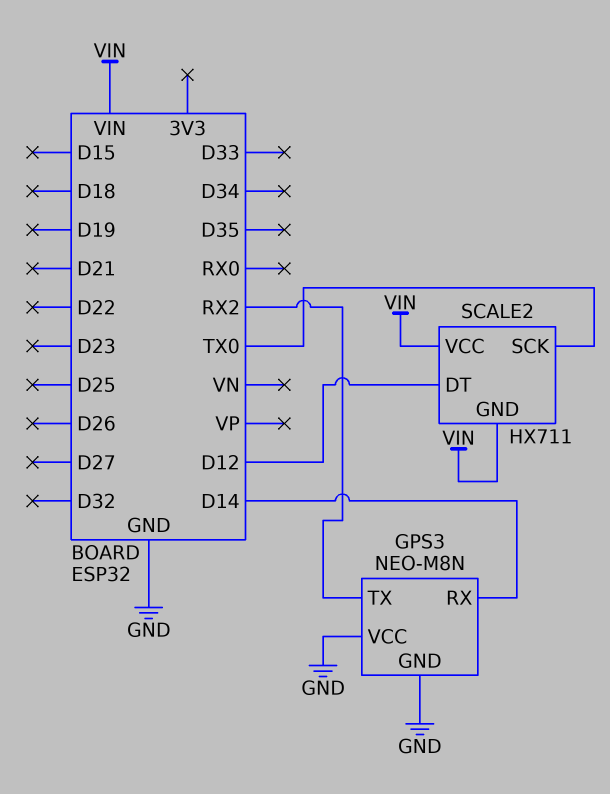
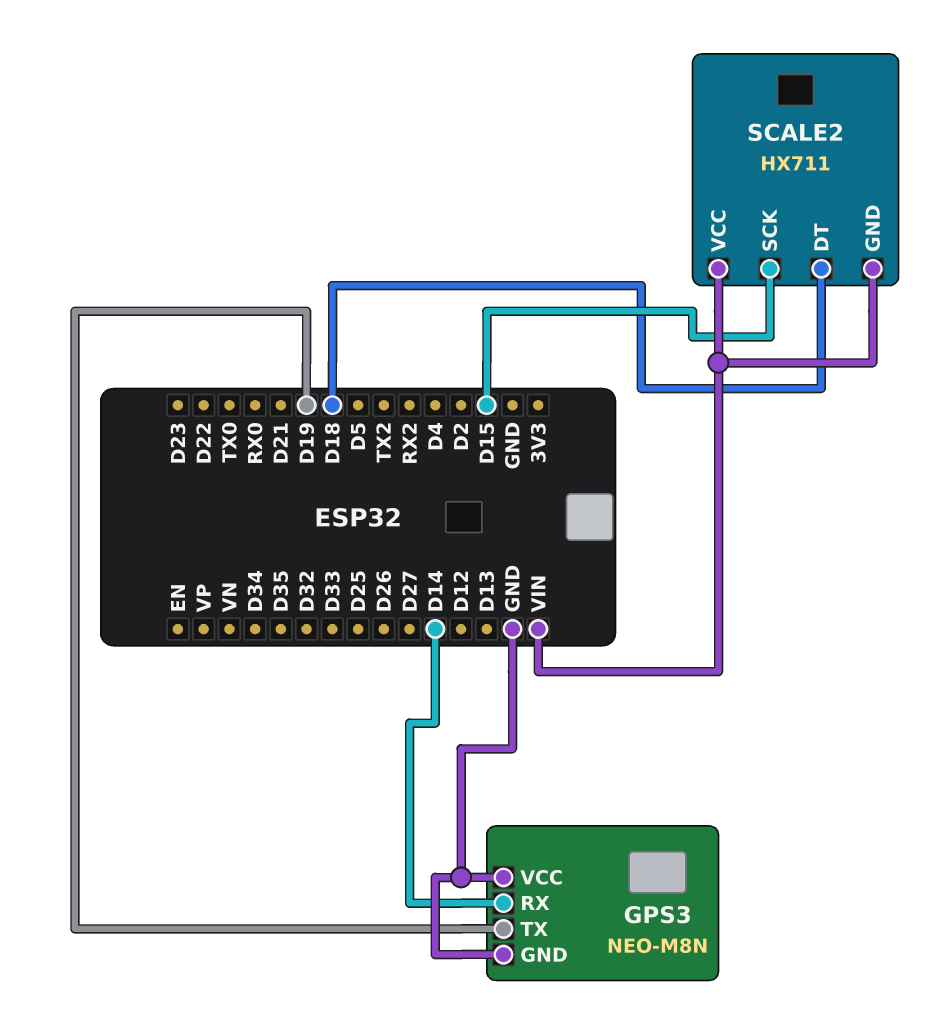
GPS3 pin TX: RX2 -> D19
SCALE2 pin DT: D12 -> D18
SCALE2 pin SCK: TX0 -> D15

